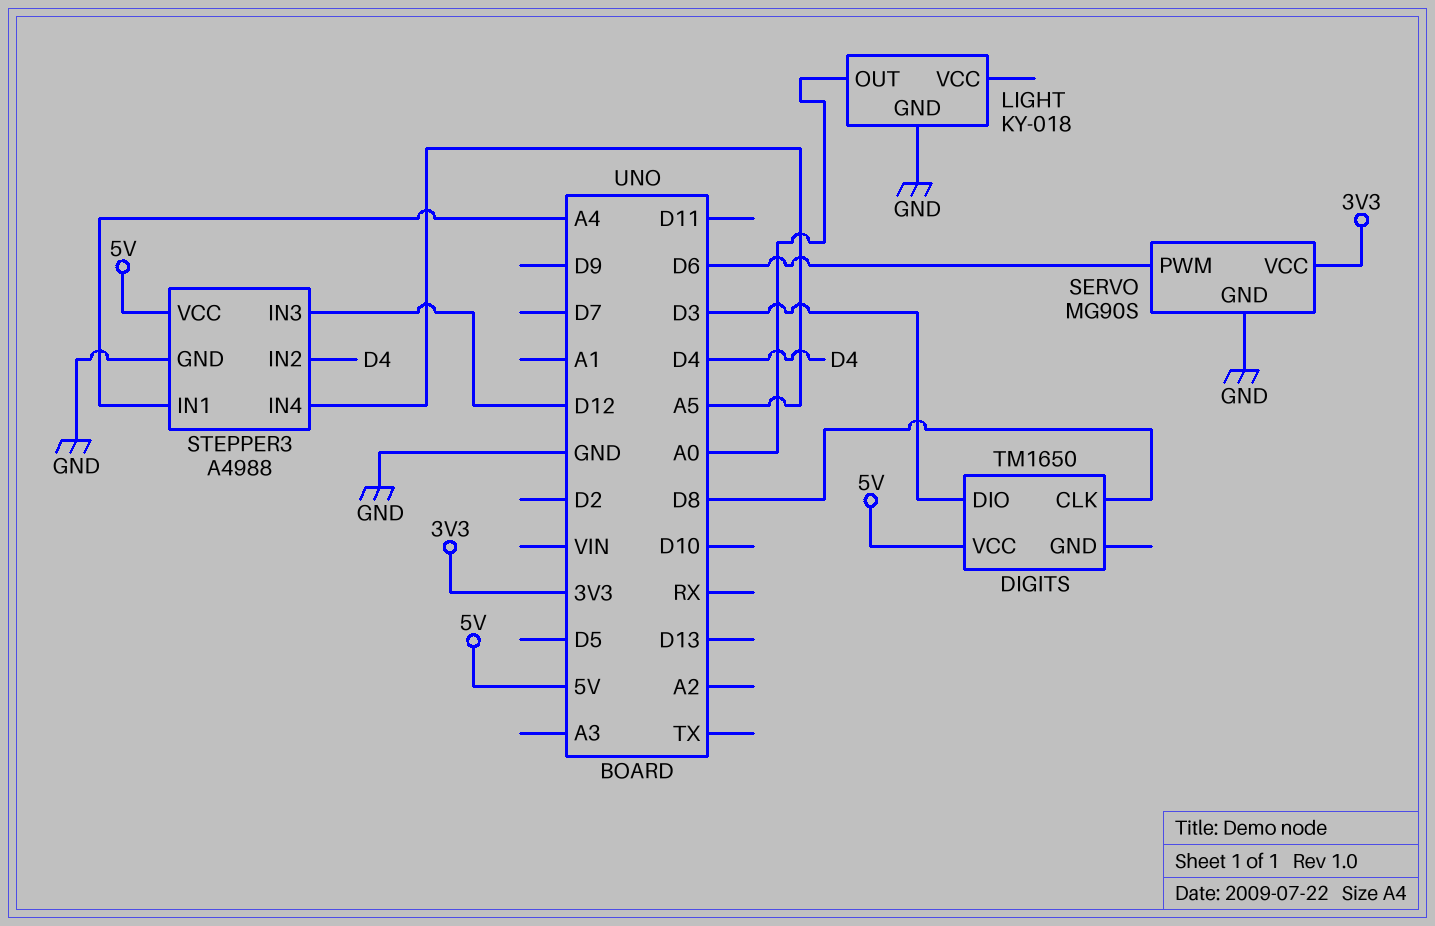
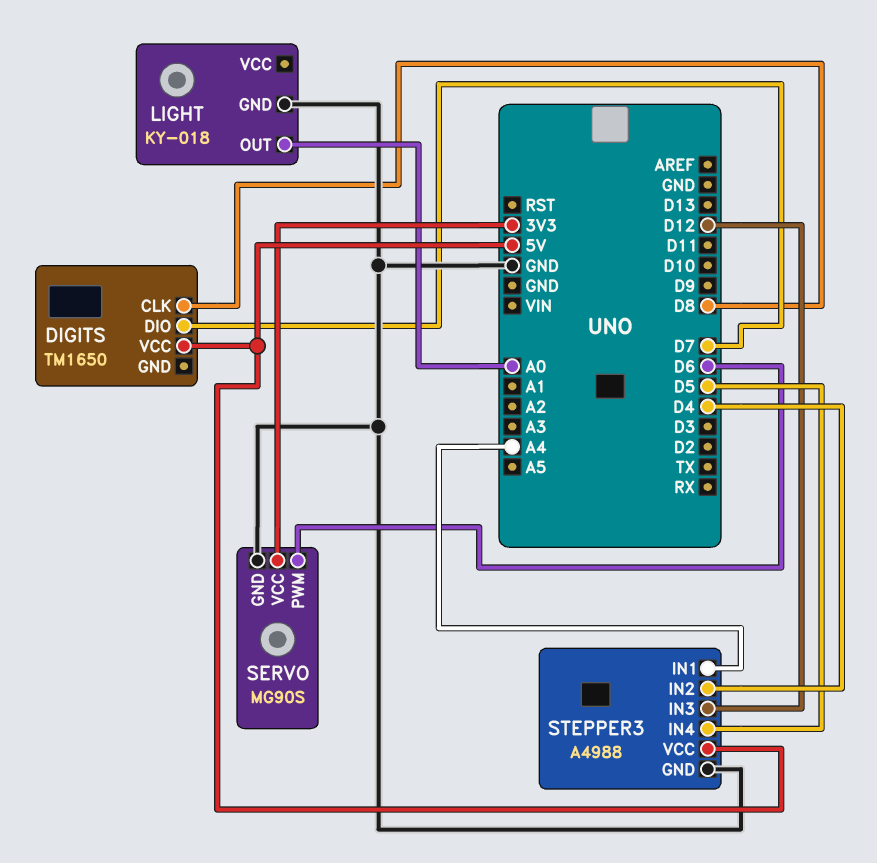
DIGITS pin DIO: D3 -> D7
STEPPER3 pin IN4: A5 -> D5

